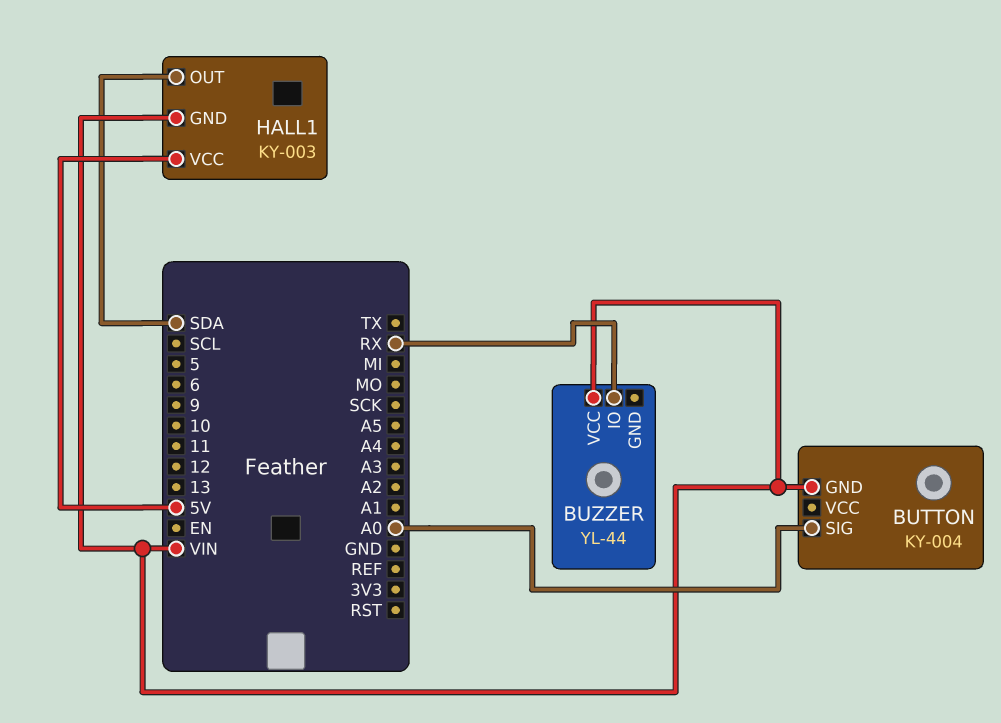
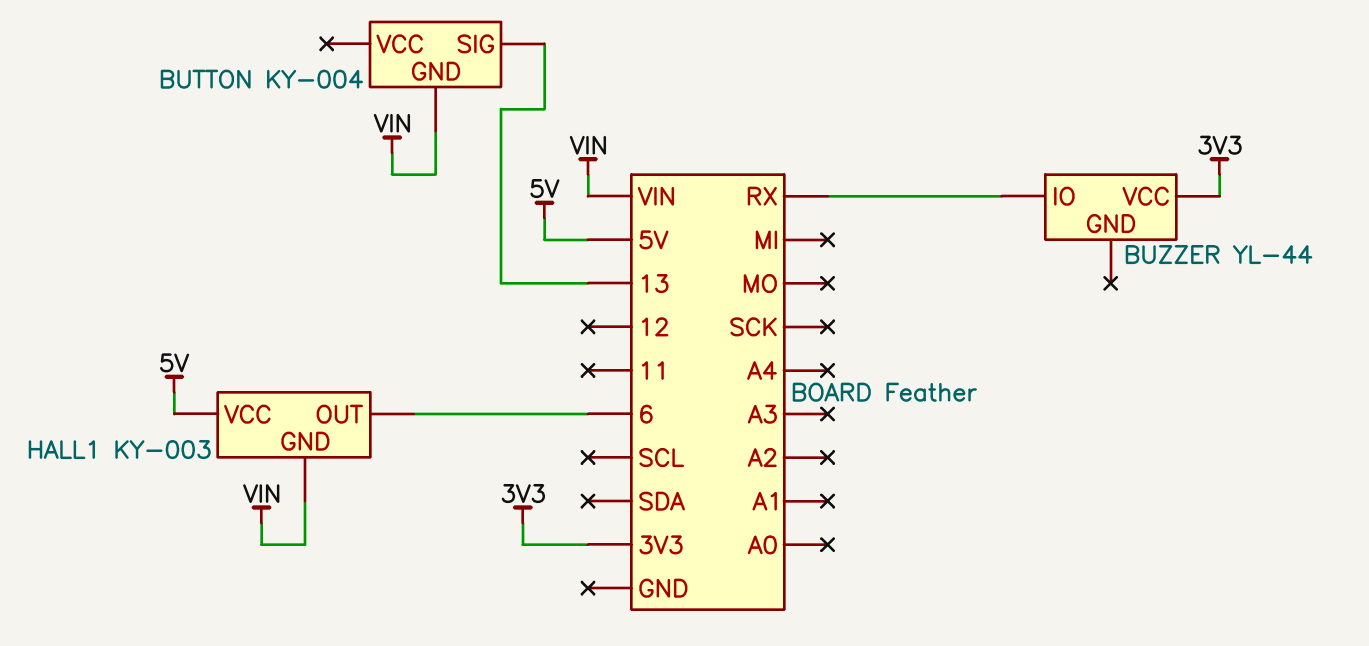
BUTTON pin SIG: A0 -> 13
BUZZER pin VCC: VIN -> 3V3
HALL1 pin OUT: SDA -> 6

